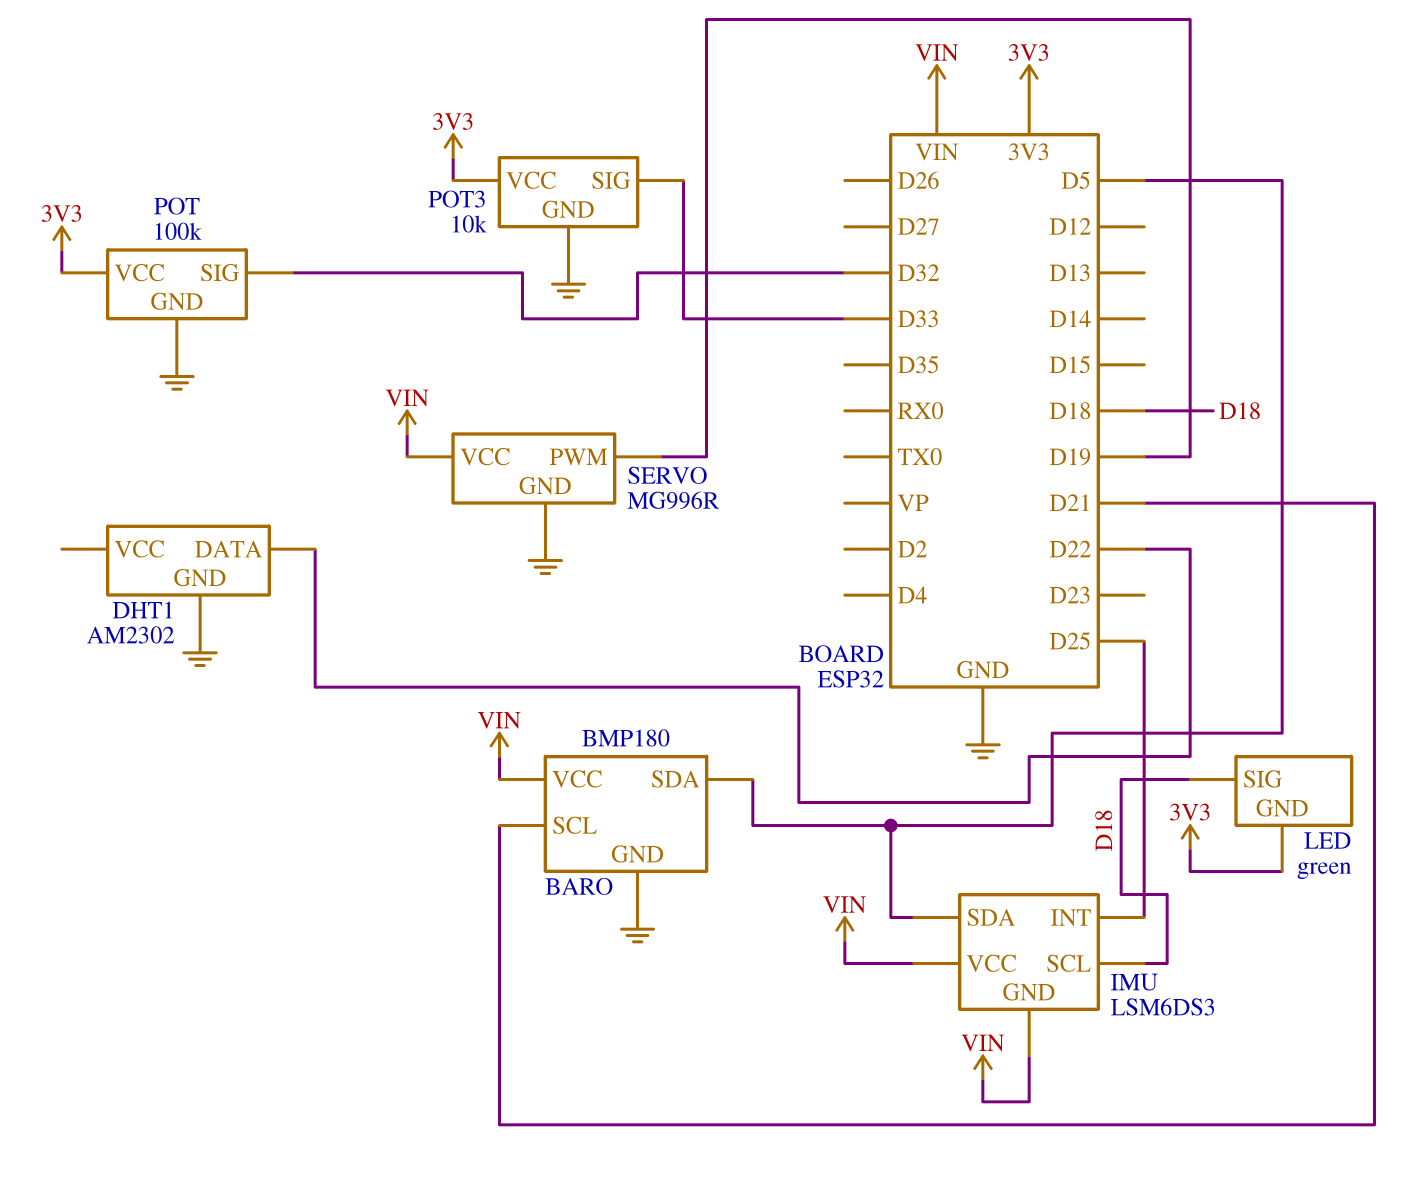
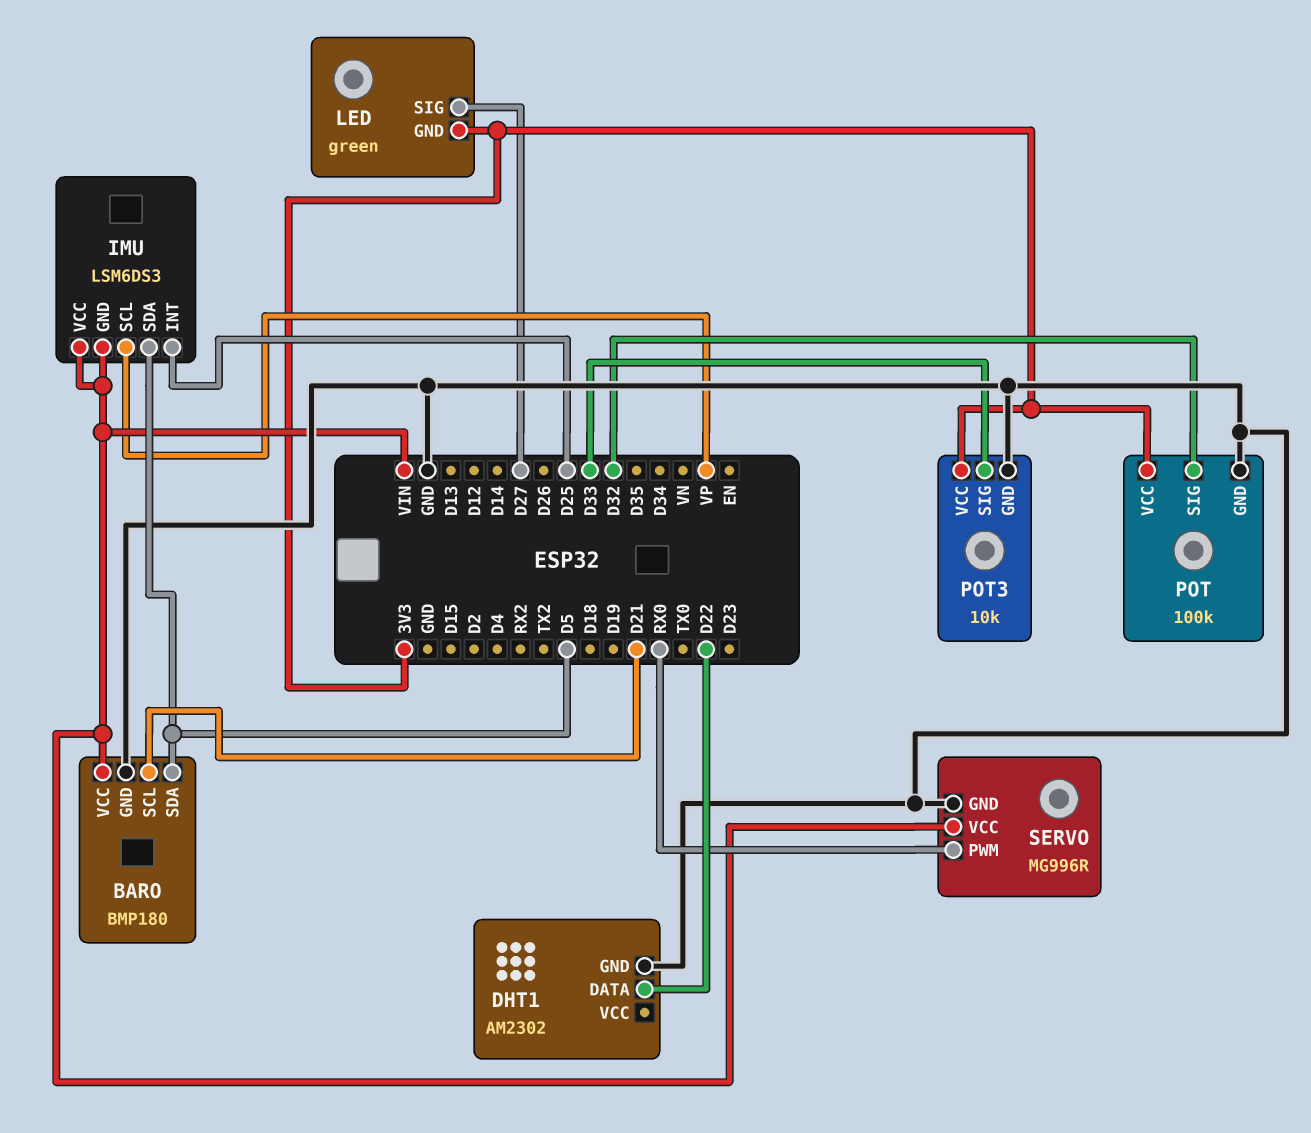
IMU pin SCL: D18 -> VP
LED pin SIG: D18 -> D27
SERVO pin PWM: D19 -> RX0

